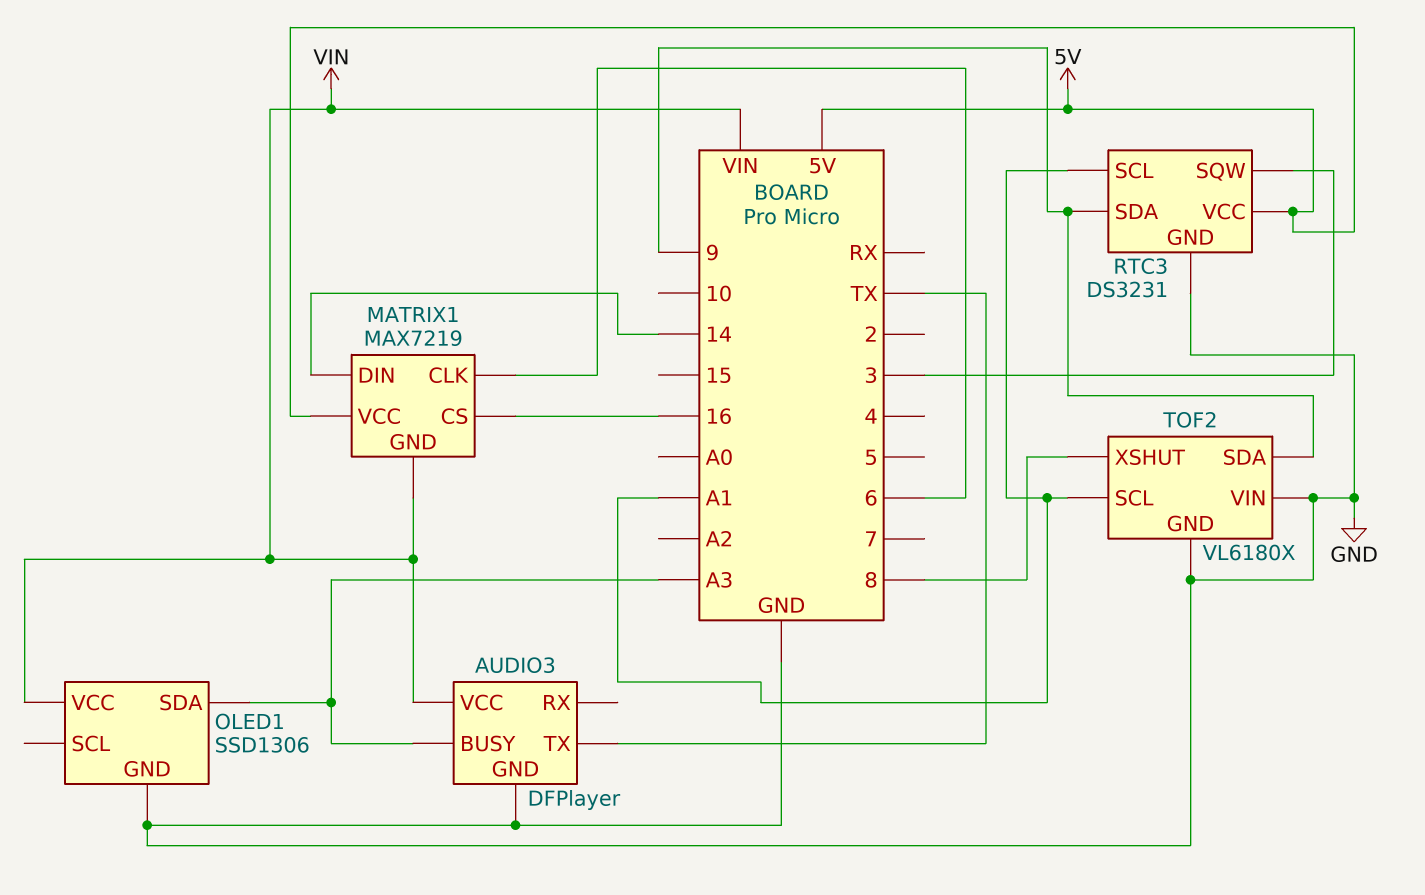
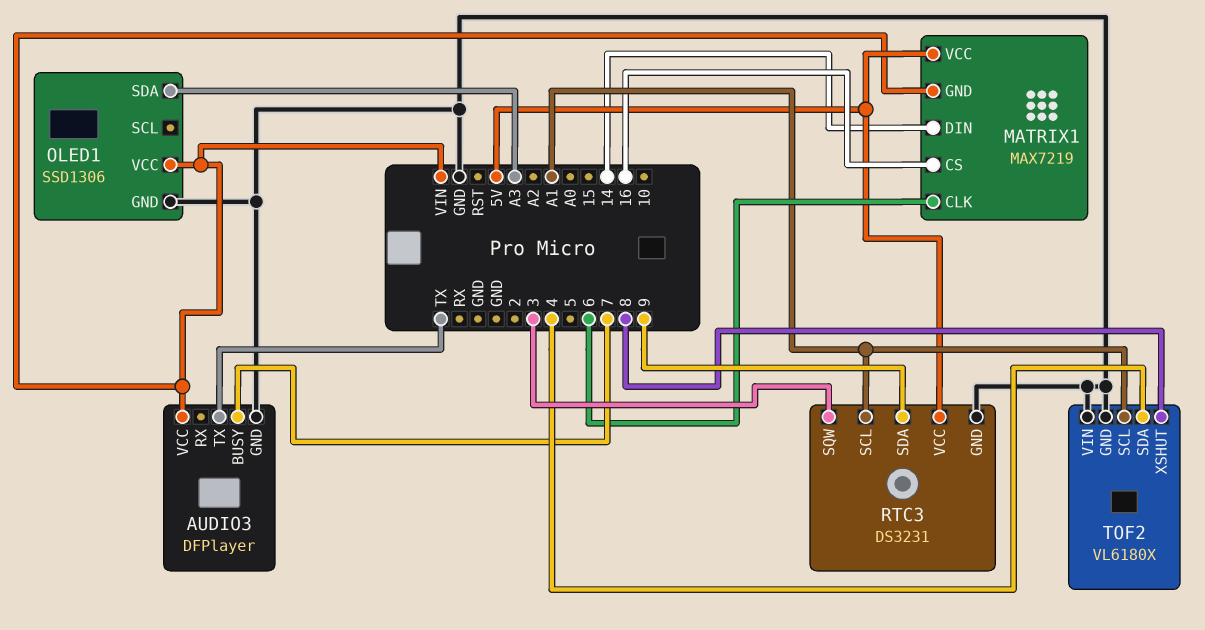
AUDIO3 pin BUSY: A3 -> 7
TOF2 pin SDA: 9 -> 4

